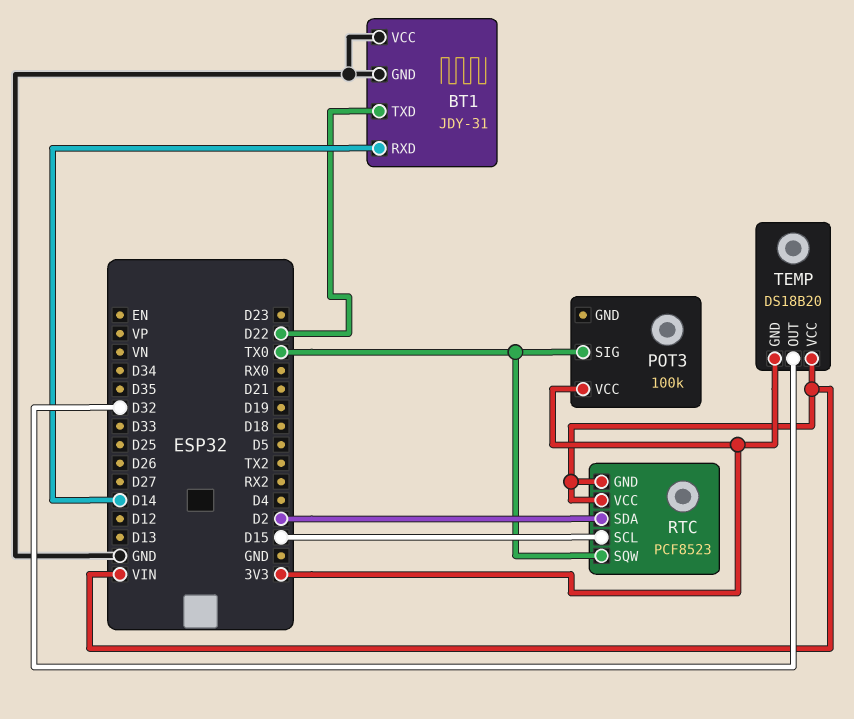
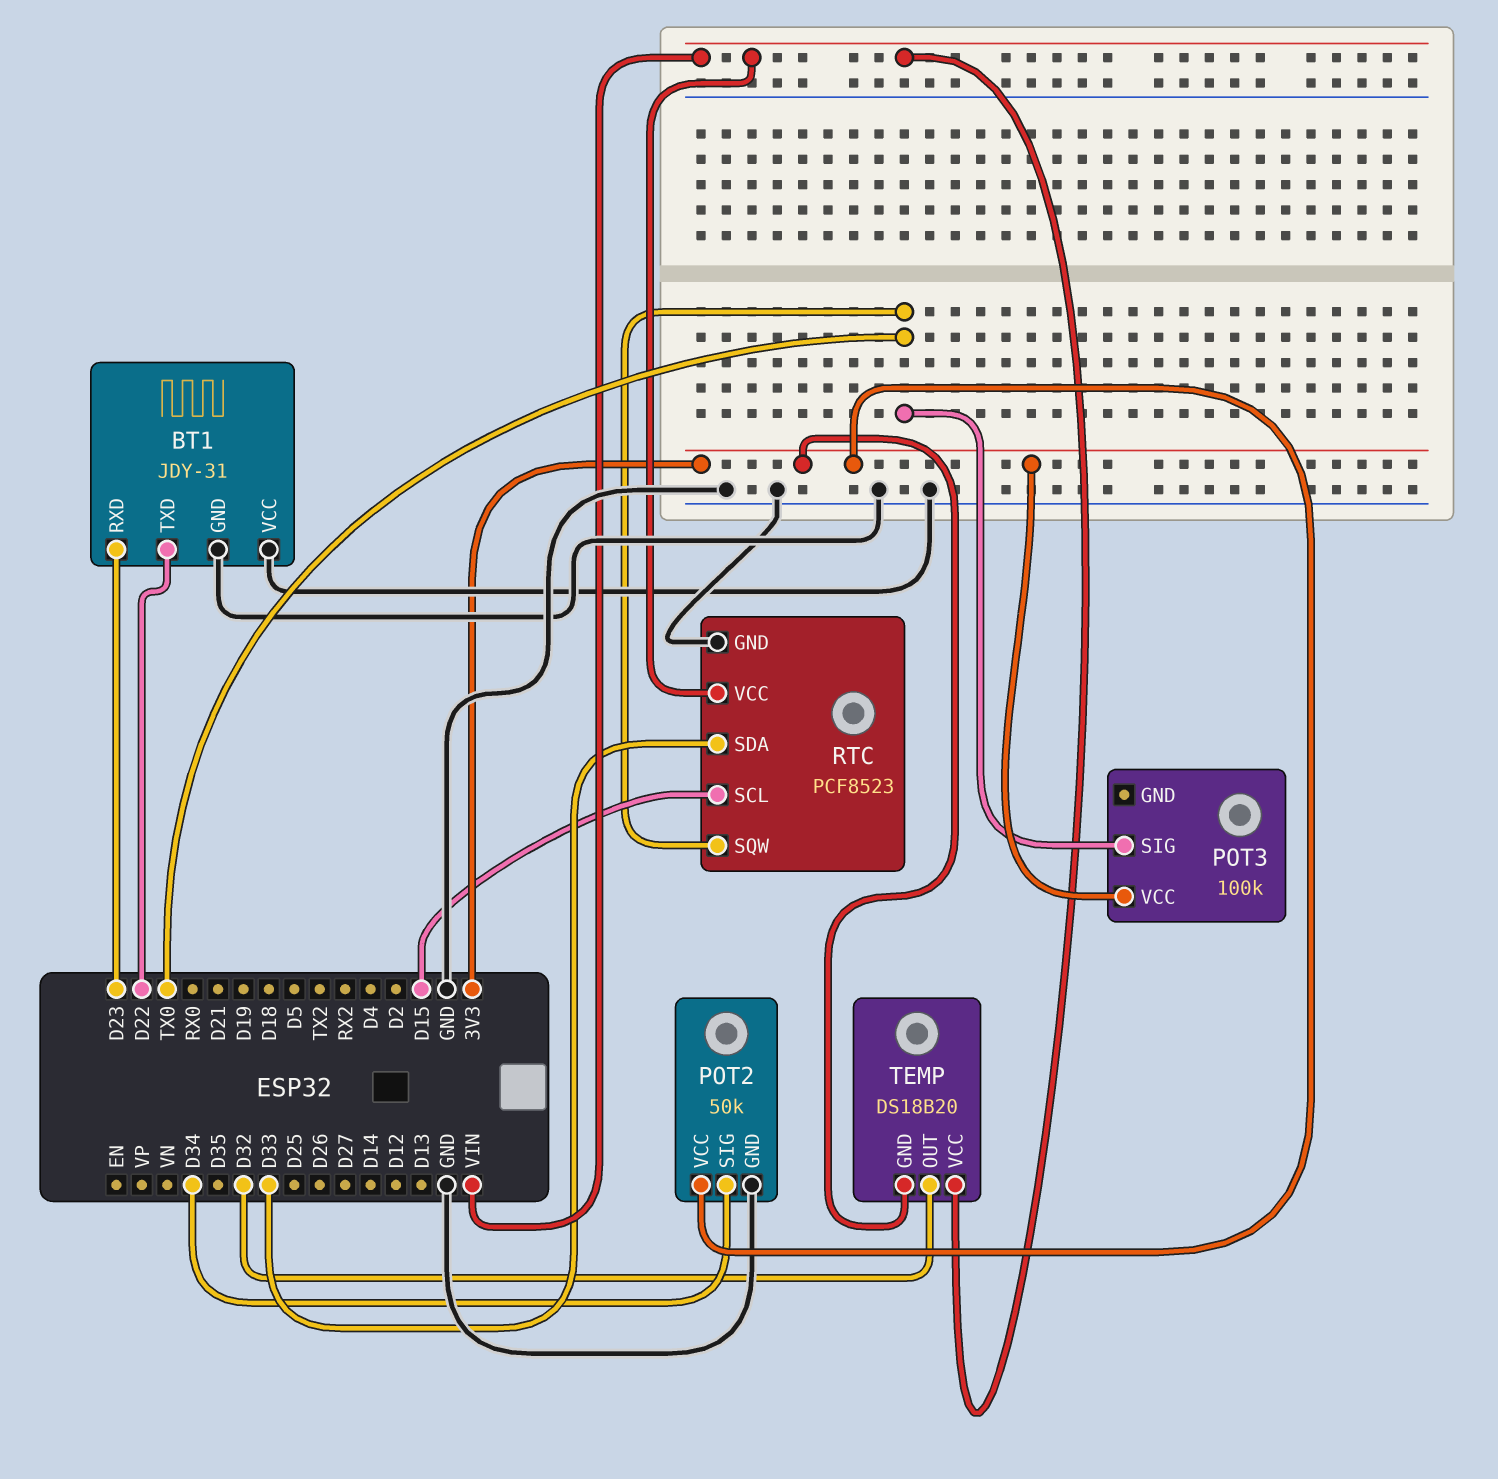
BT1 pin RXD: D14 -> D23
POT2: none -> 50k
POT2 pin GND: none -> GND
POT2 pin SIG: none -> D34
POT2 pin VCC: none -> 3V3
RTC pin GND: VIN -> GND
RTC pin SDA: D2 -> D33

